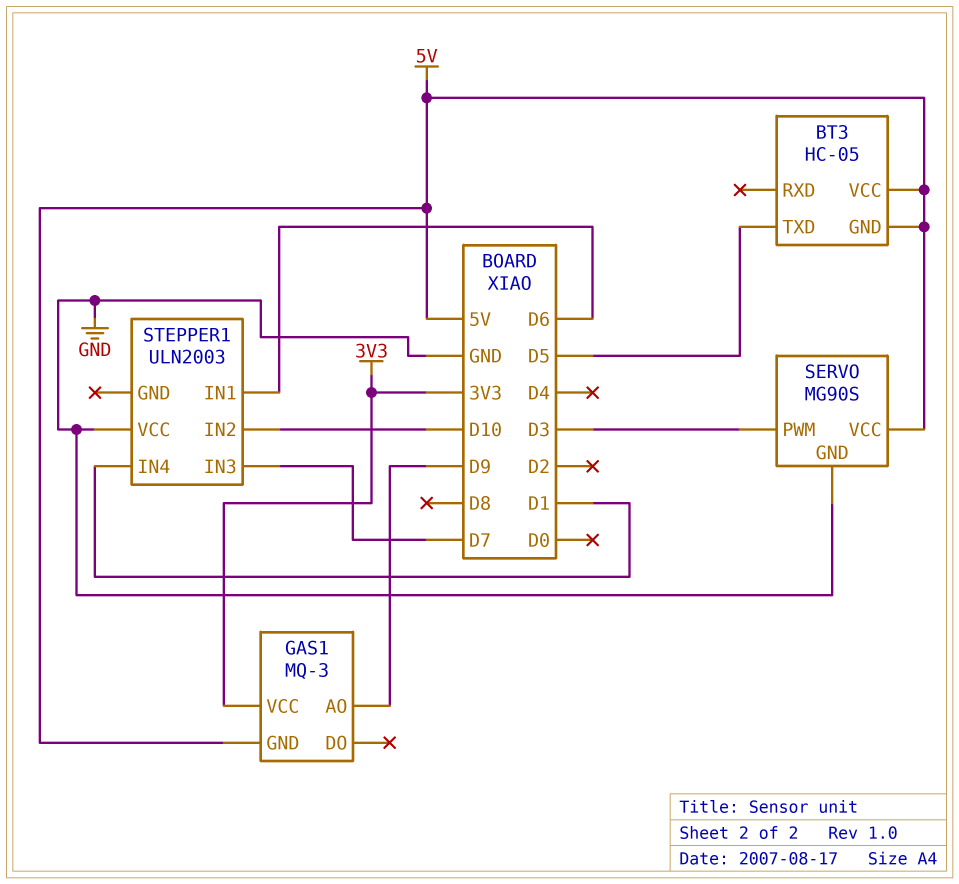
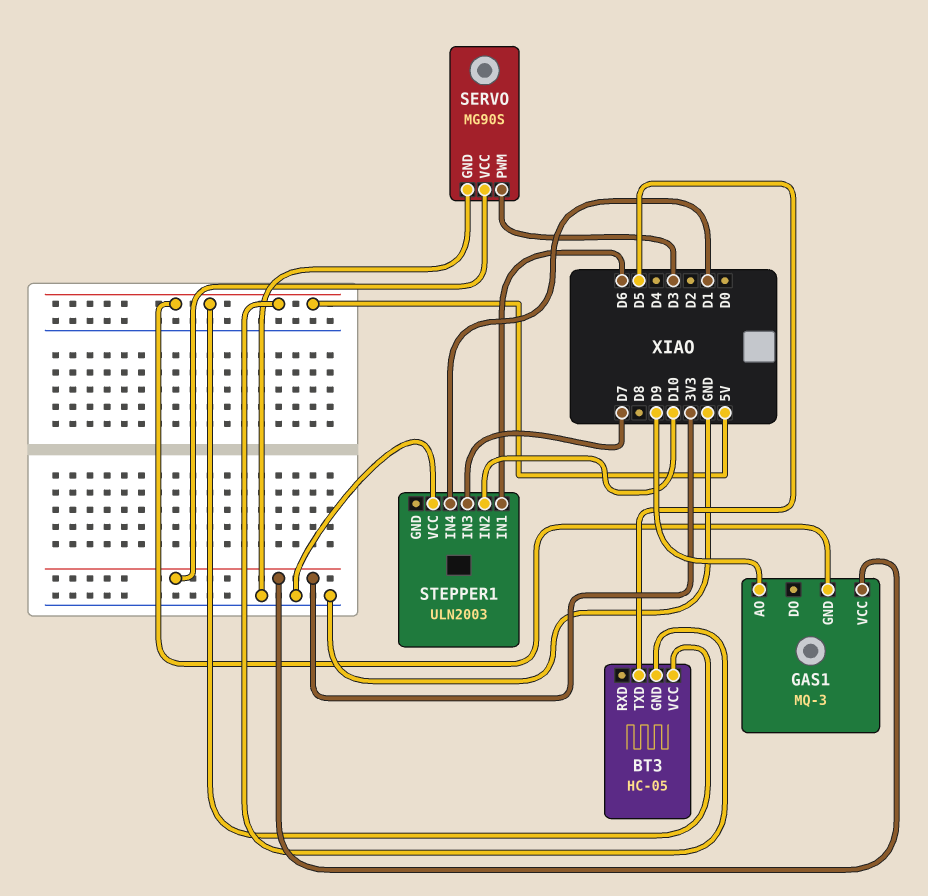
SERVO pin VCC: 5V -> 3V3

